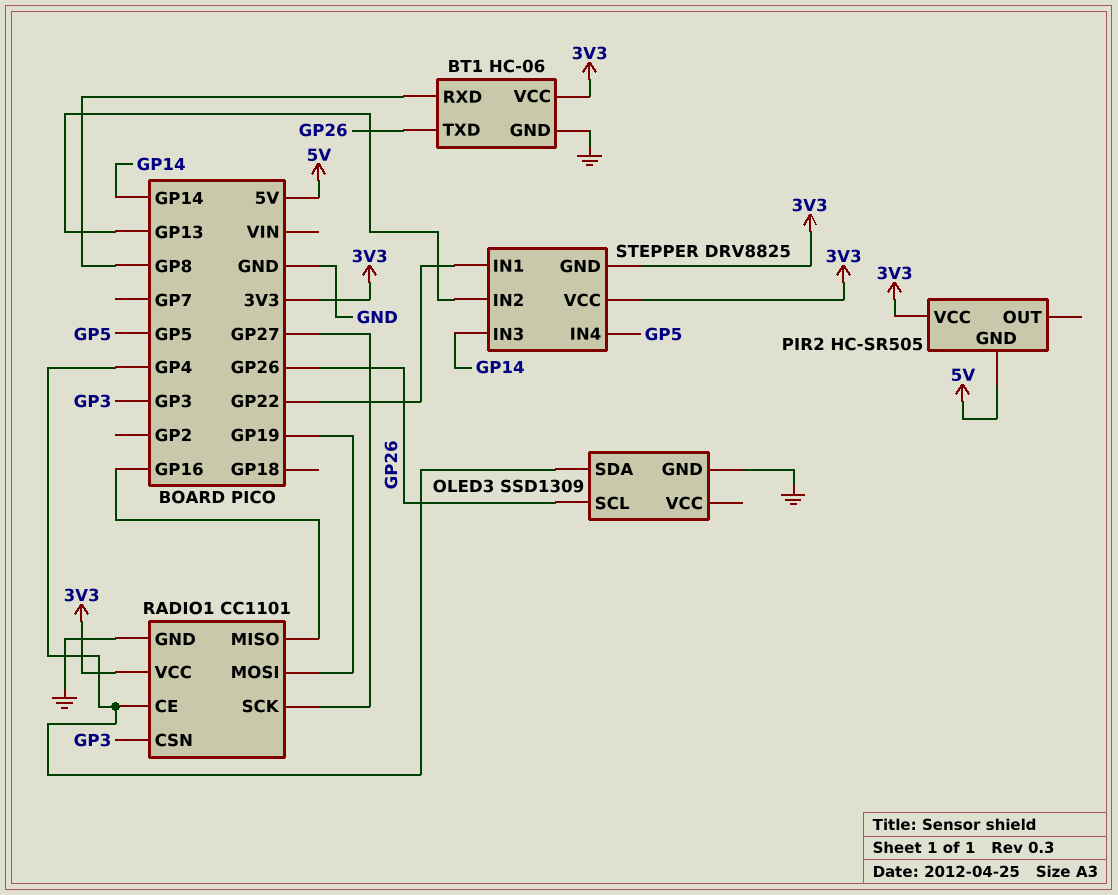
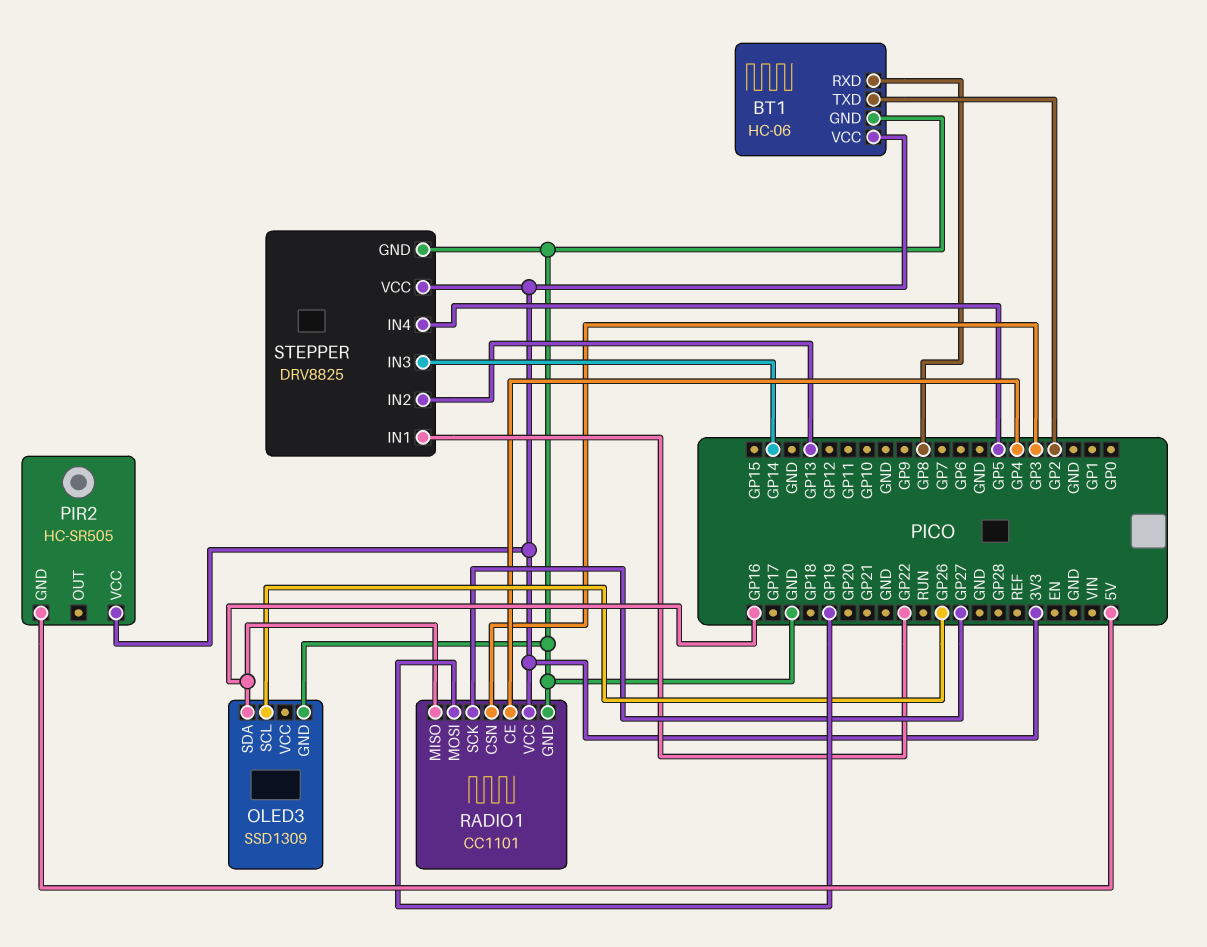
BT1 pin TXD: GP26 -> GP2
OLED3 pin SDA: GP4 -> GP16
STEPPER pin GND: 3V3 -> GND

